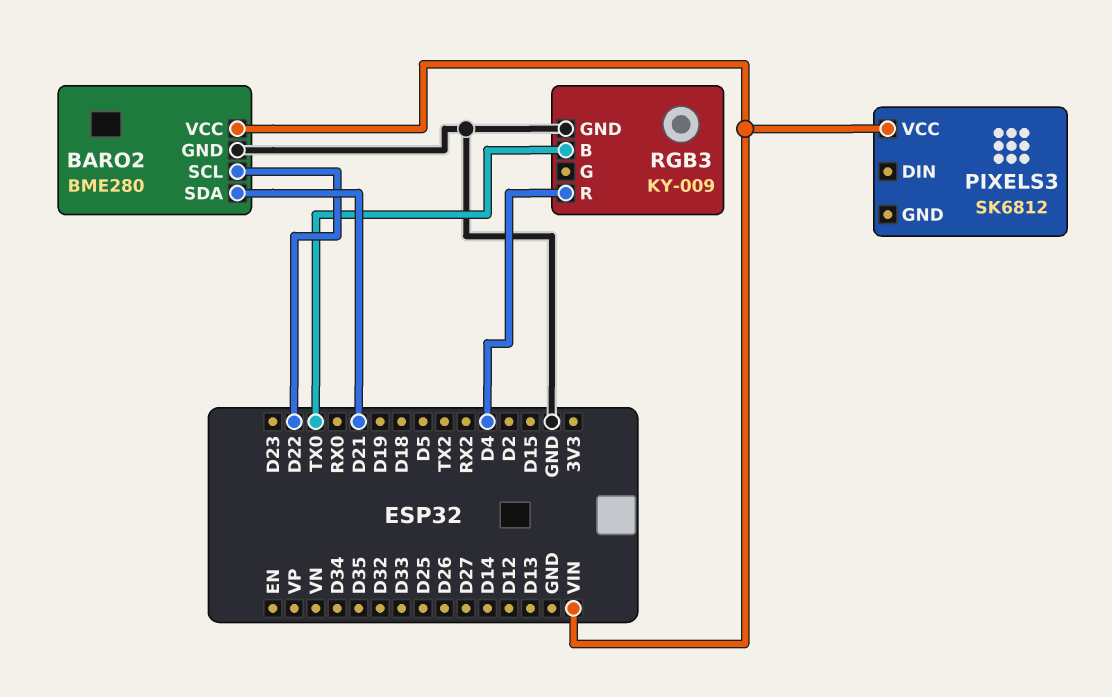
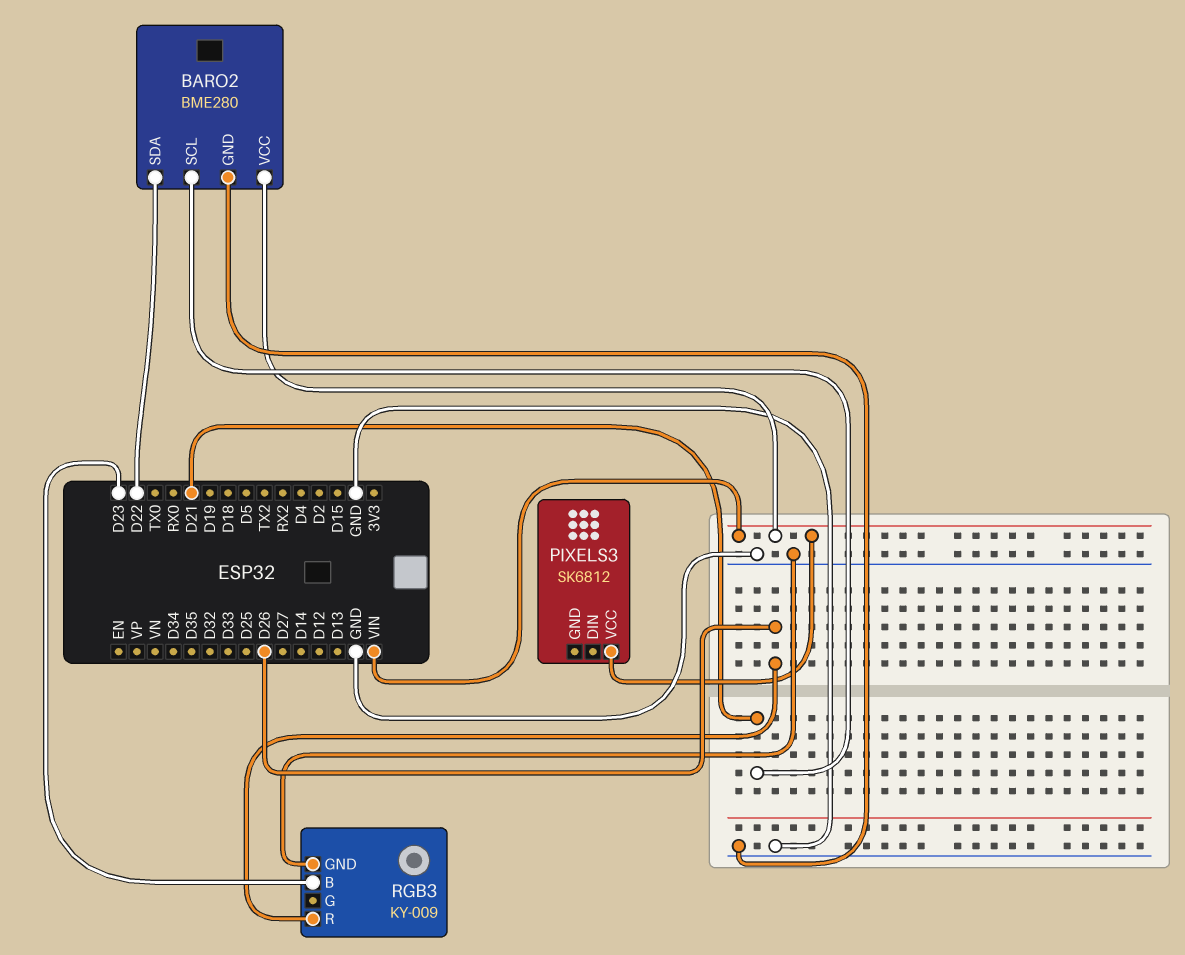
BARO2 pin SCL: D22 -> D21
BARO2 pin SDA: D21 -> D22
RGB3 pin B: TX0 -> D23
RGB3 pin R: D4 -> D26

